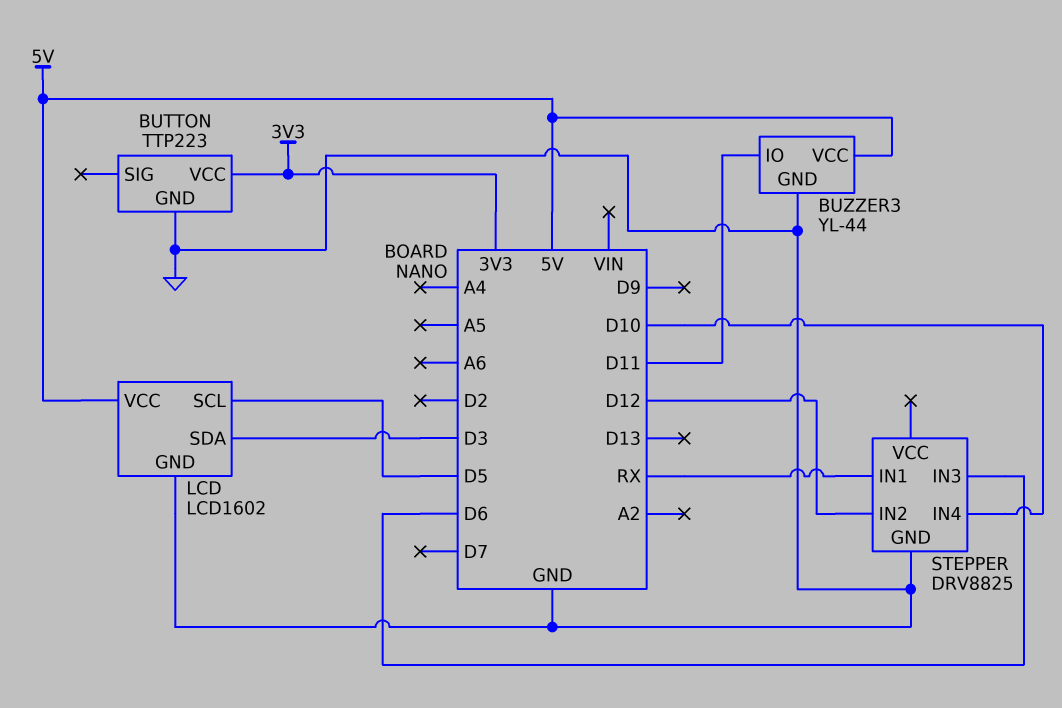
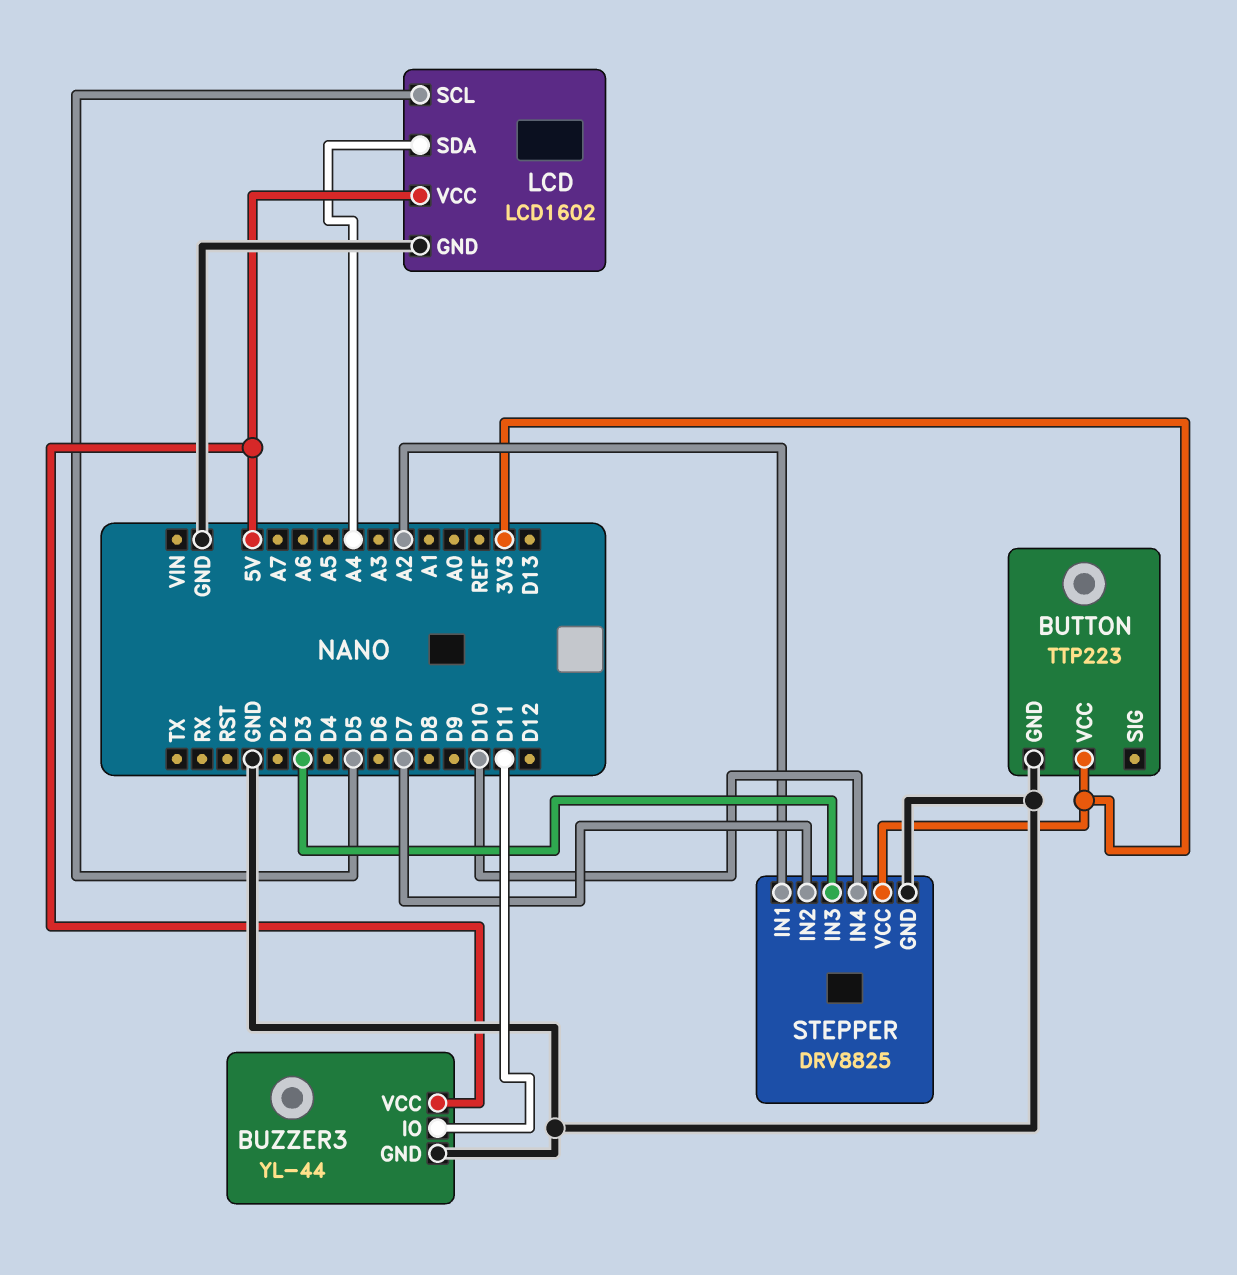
LCD pin SDA: D3 -> A4
STEPPER pin IN1: RX -> A2
STEPPER pin IN2: D12 -> D7
STEPPER pin IN3: D6 -> D3
STEPPER pin VCC: none -> 3V3

